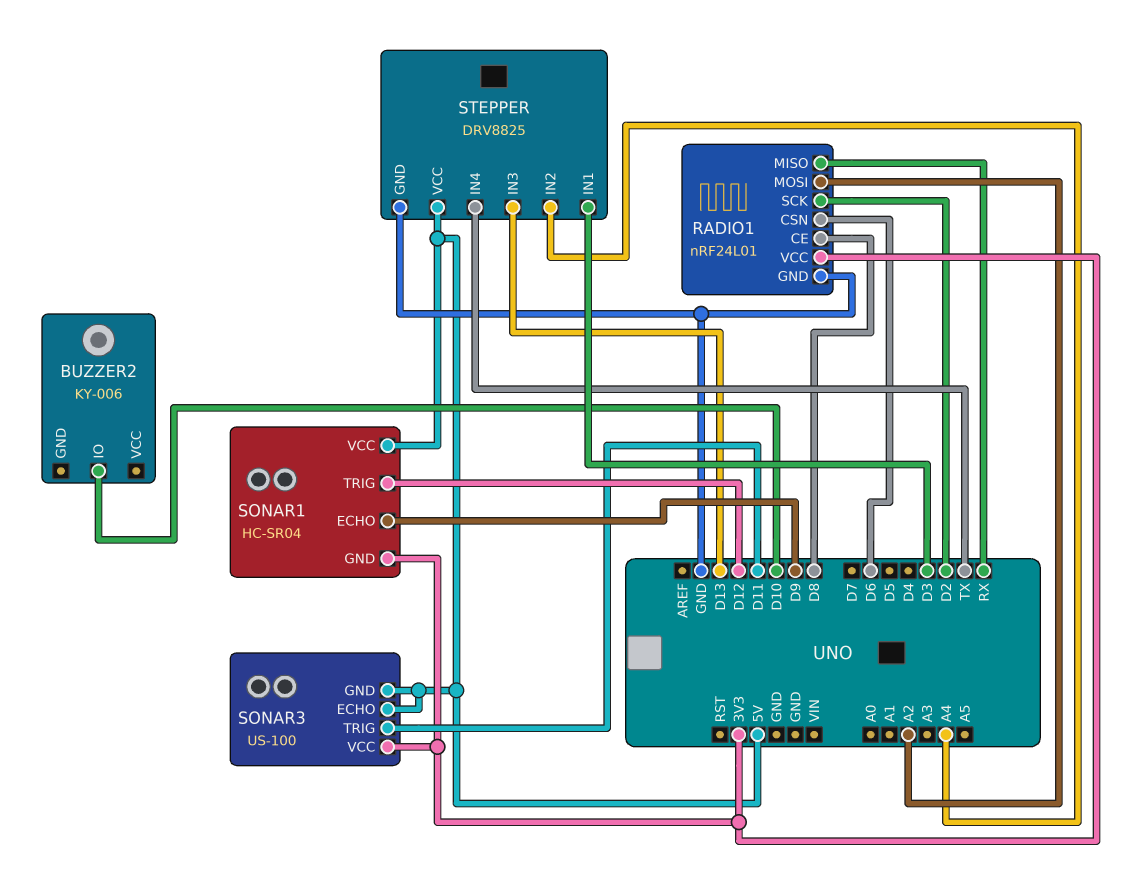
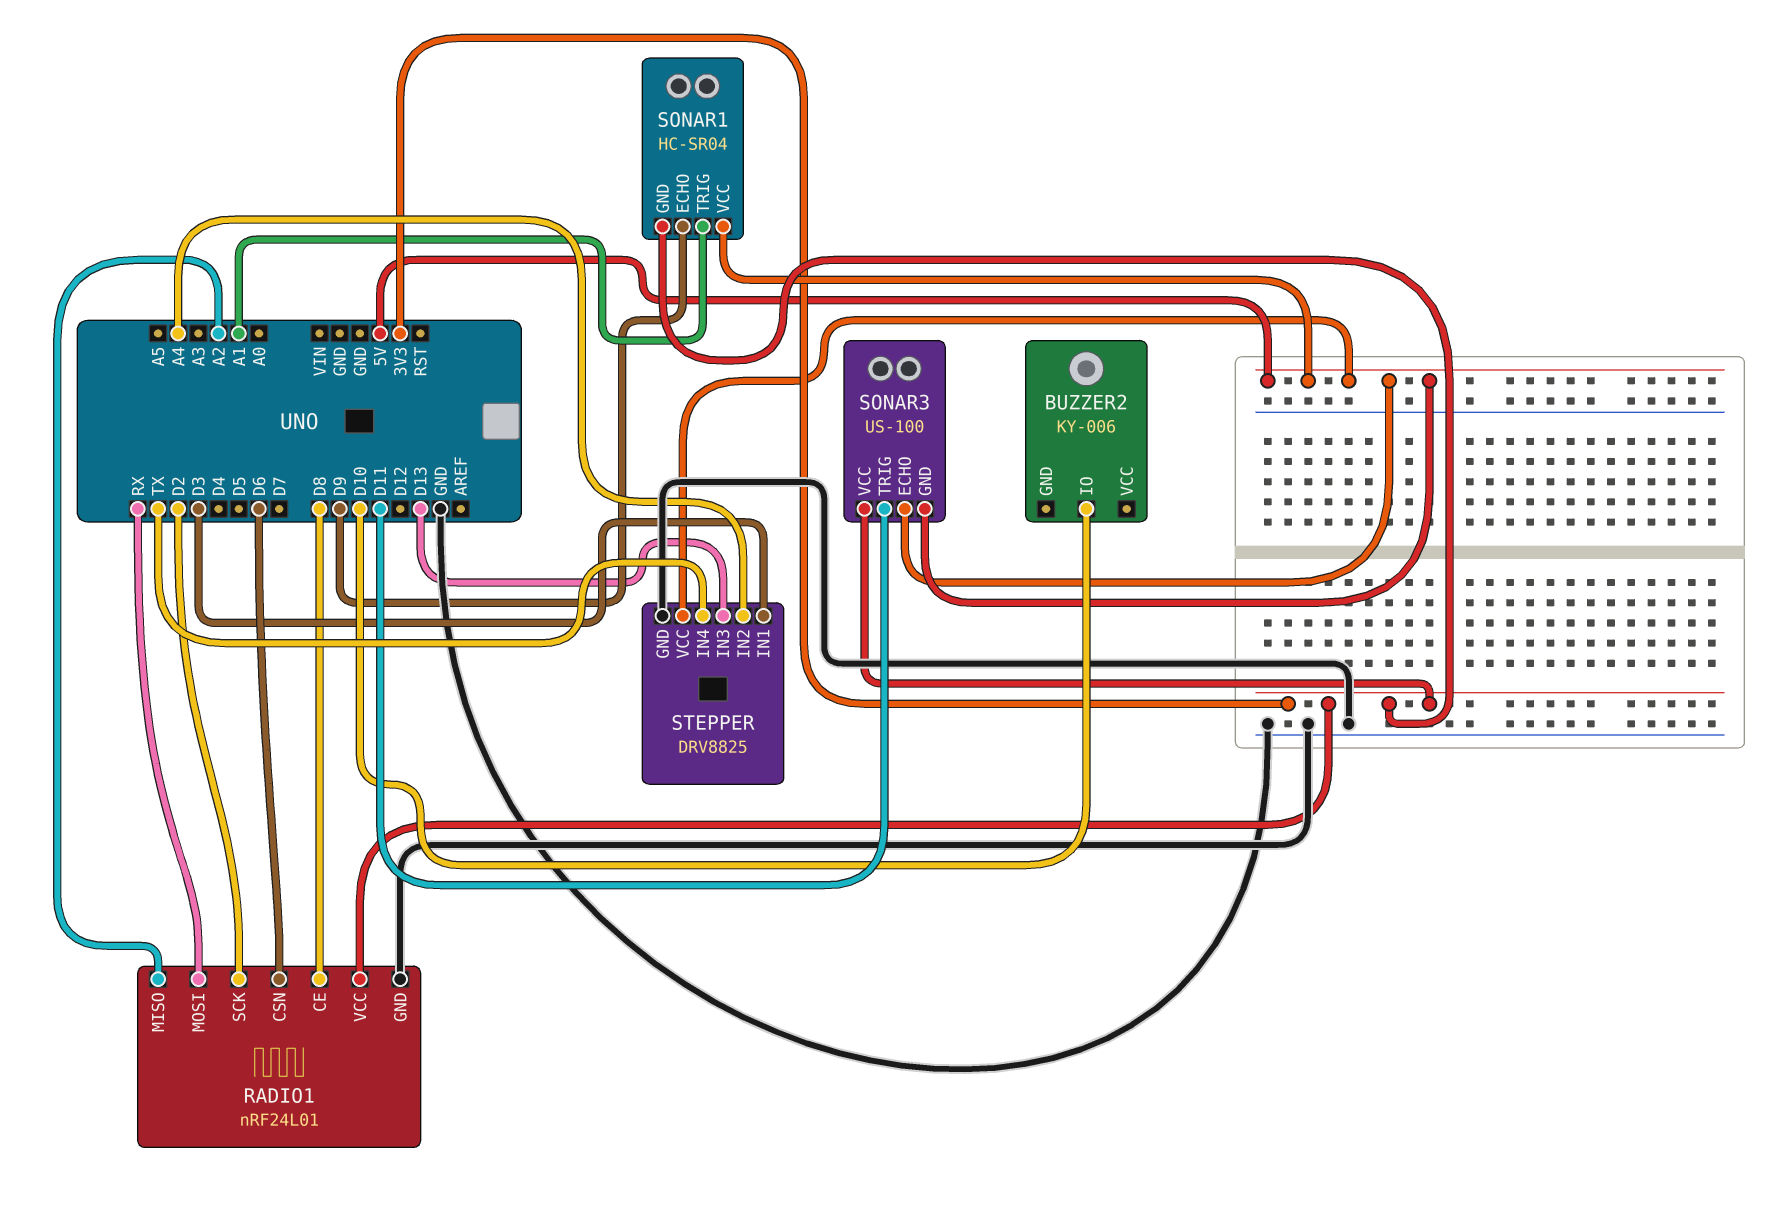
RADIO1 pin MISO: RX -> A2
RADIO1 pin MOSI: A2 -> RX
SONAR1 pin TRIG: D12 -> A1

